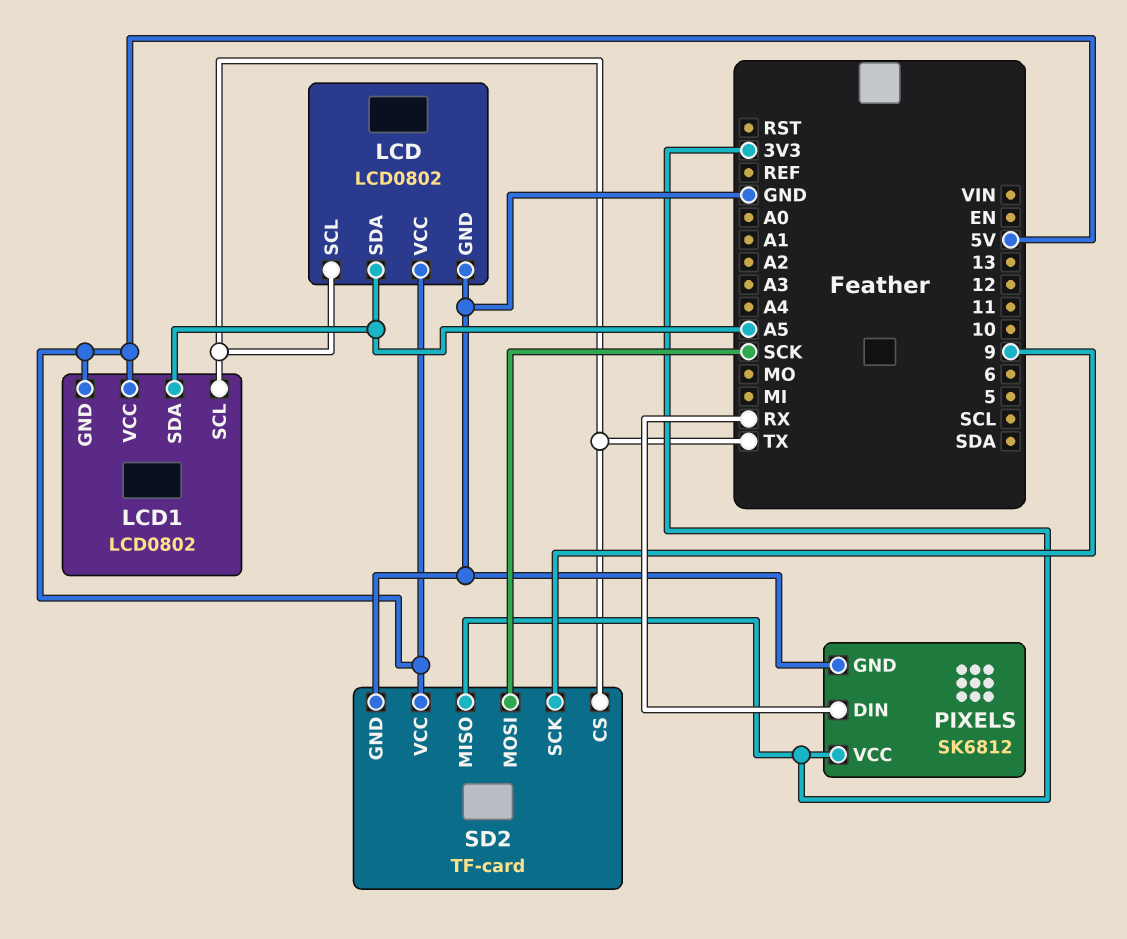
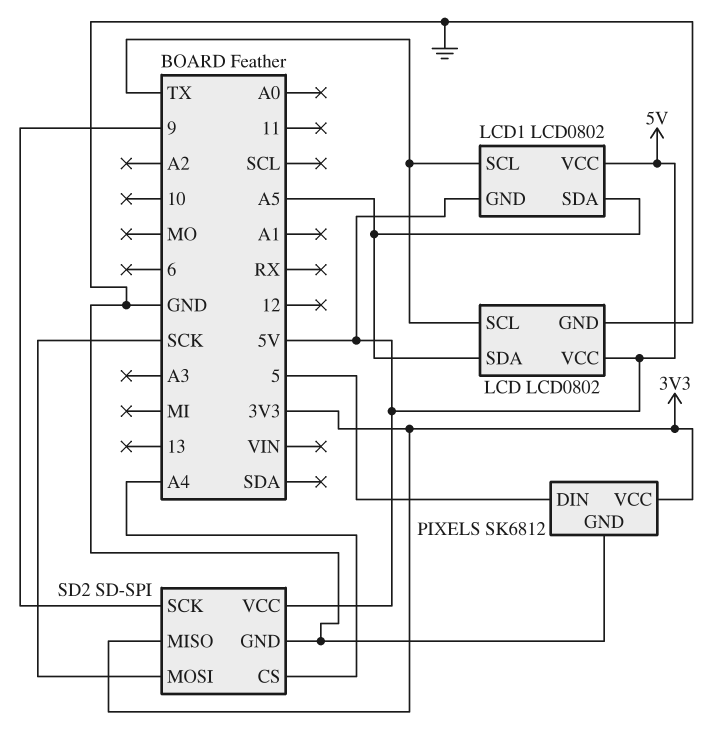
PIXELS pin DIN: RX -> 5
SD2: TF-card -> SD-SPI
SD2 pin CS: TX -> A4

